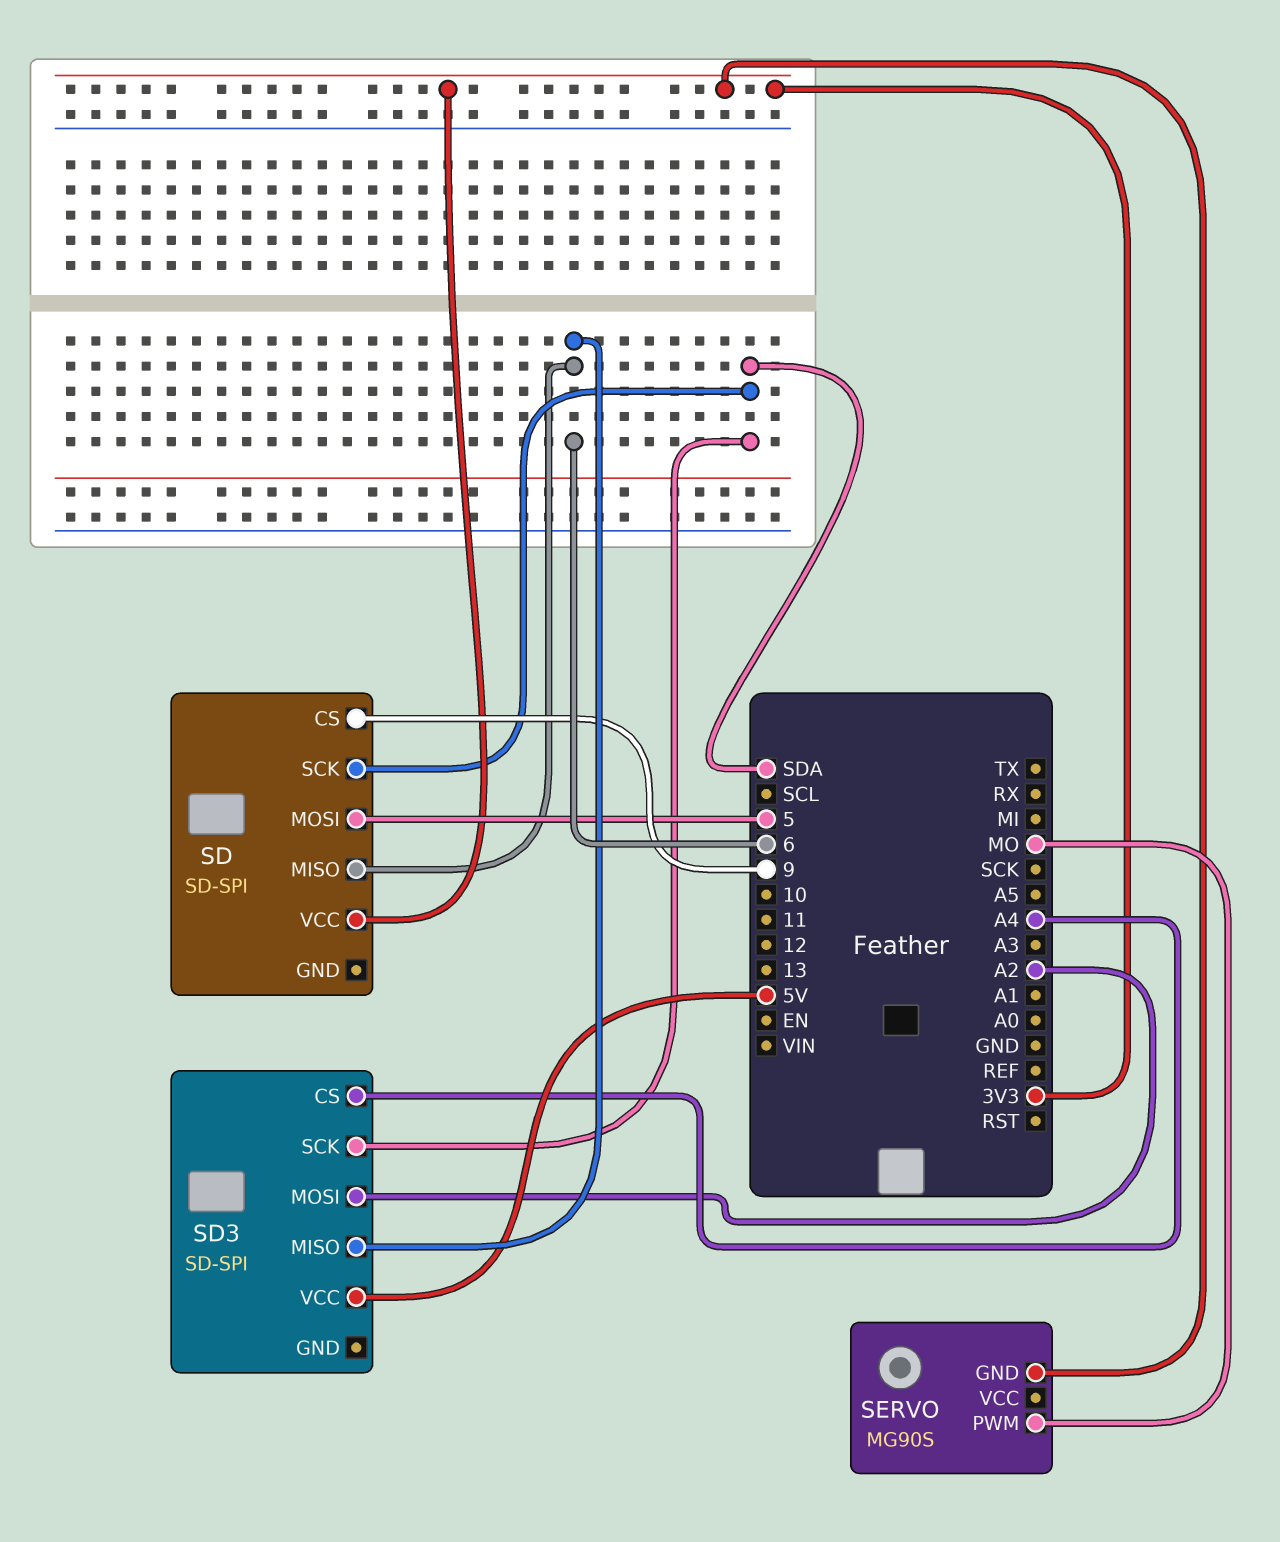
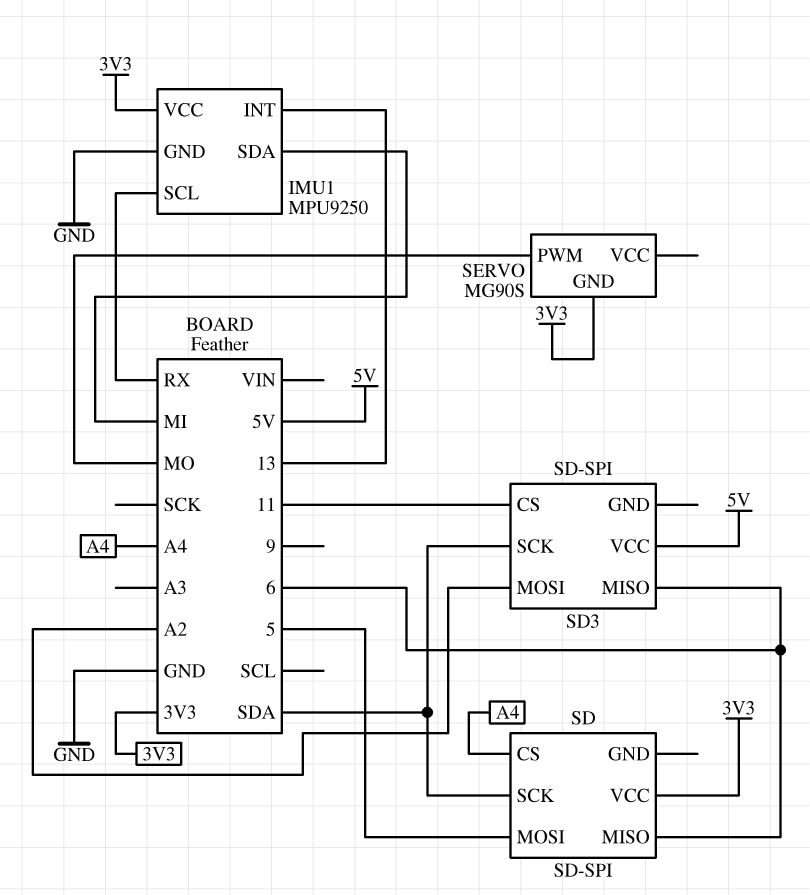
IMU1: none -> MPU9250
IMU1 pin GND: none -> GND
IMU1 pin INT: none -> 13
IMU1 pin SCL: none -> RX
IMU1 pin SDA: none -> MI
IMU1 pin VCC: none -> 3V3
SD pin CS: 9 -> A4
SD3 pin CS: A4 -> 11

